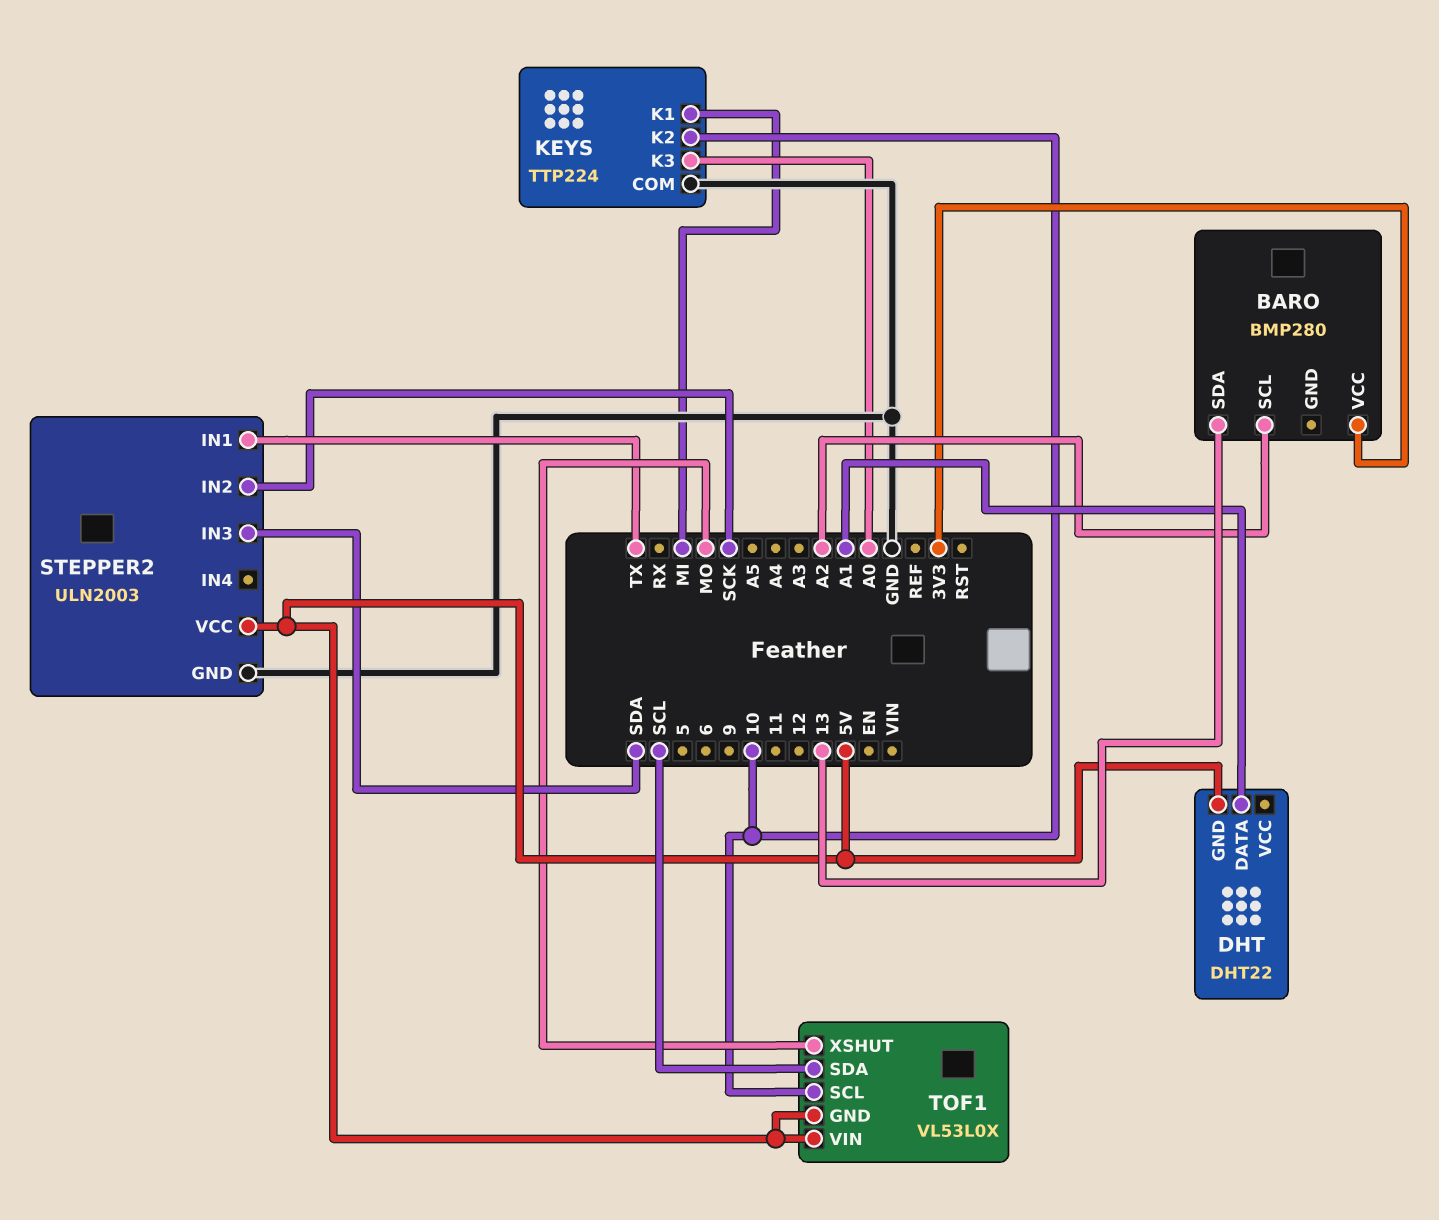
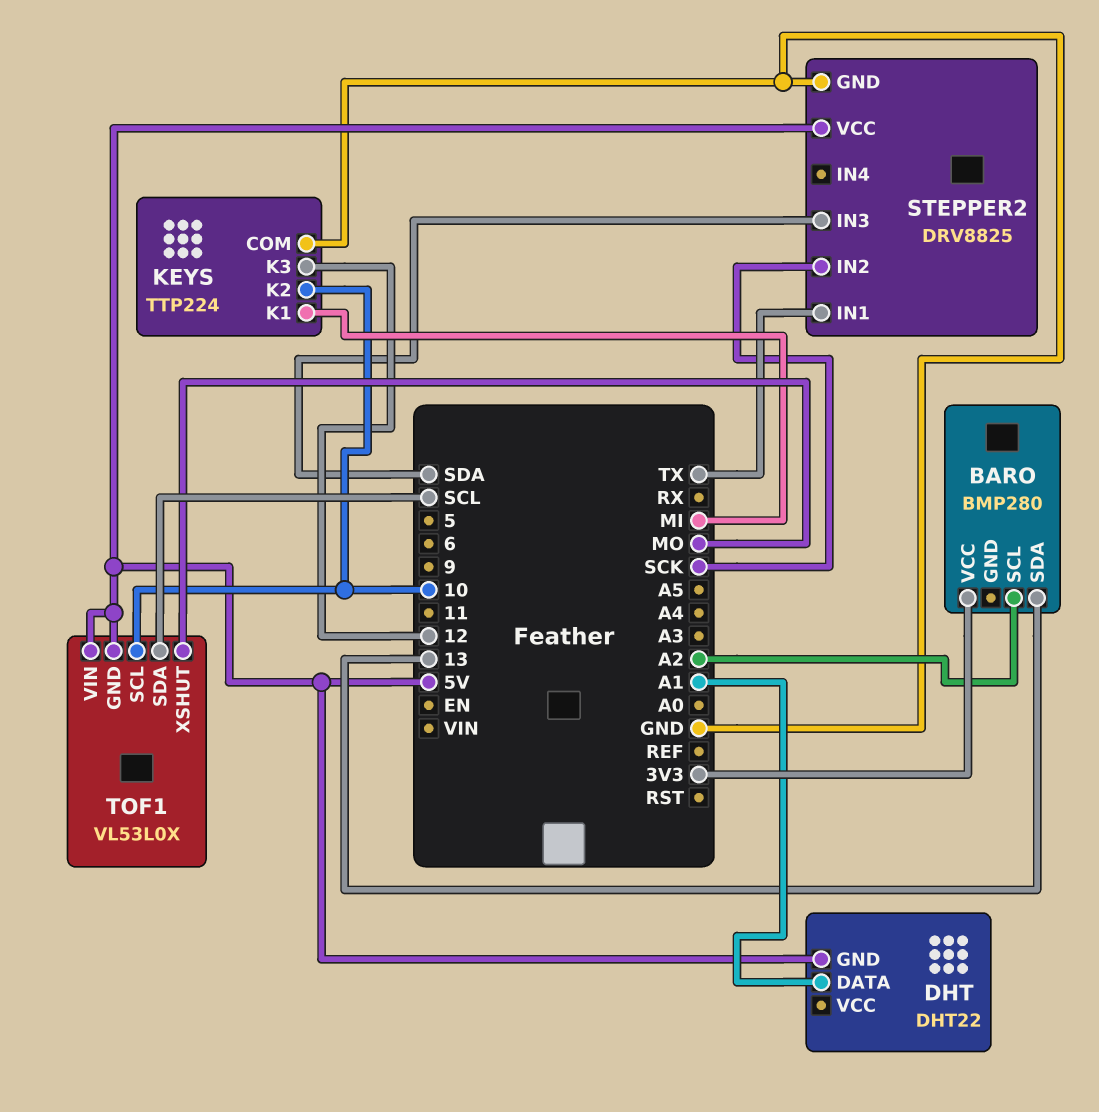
KEYS pin K3: A0 -> 12
STEPPER2: ULN2003 -> DRV8825

